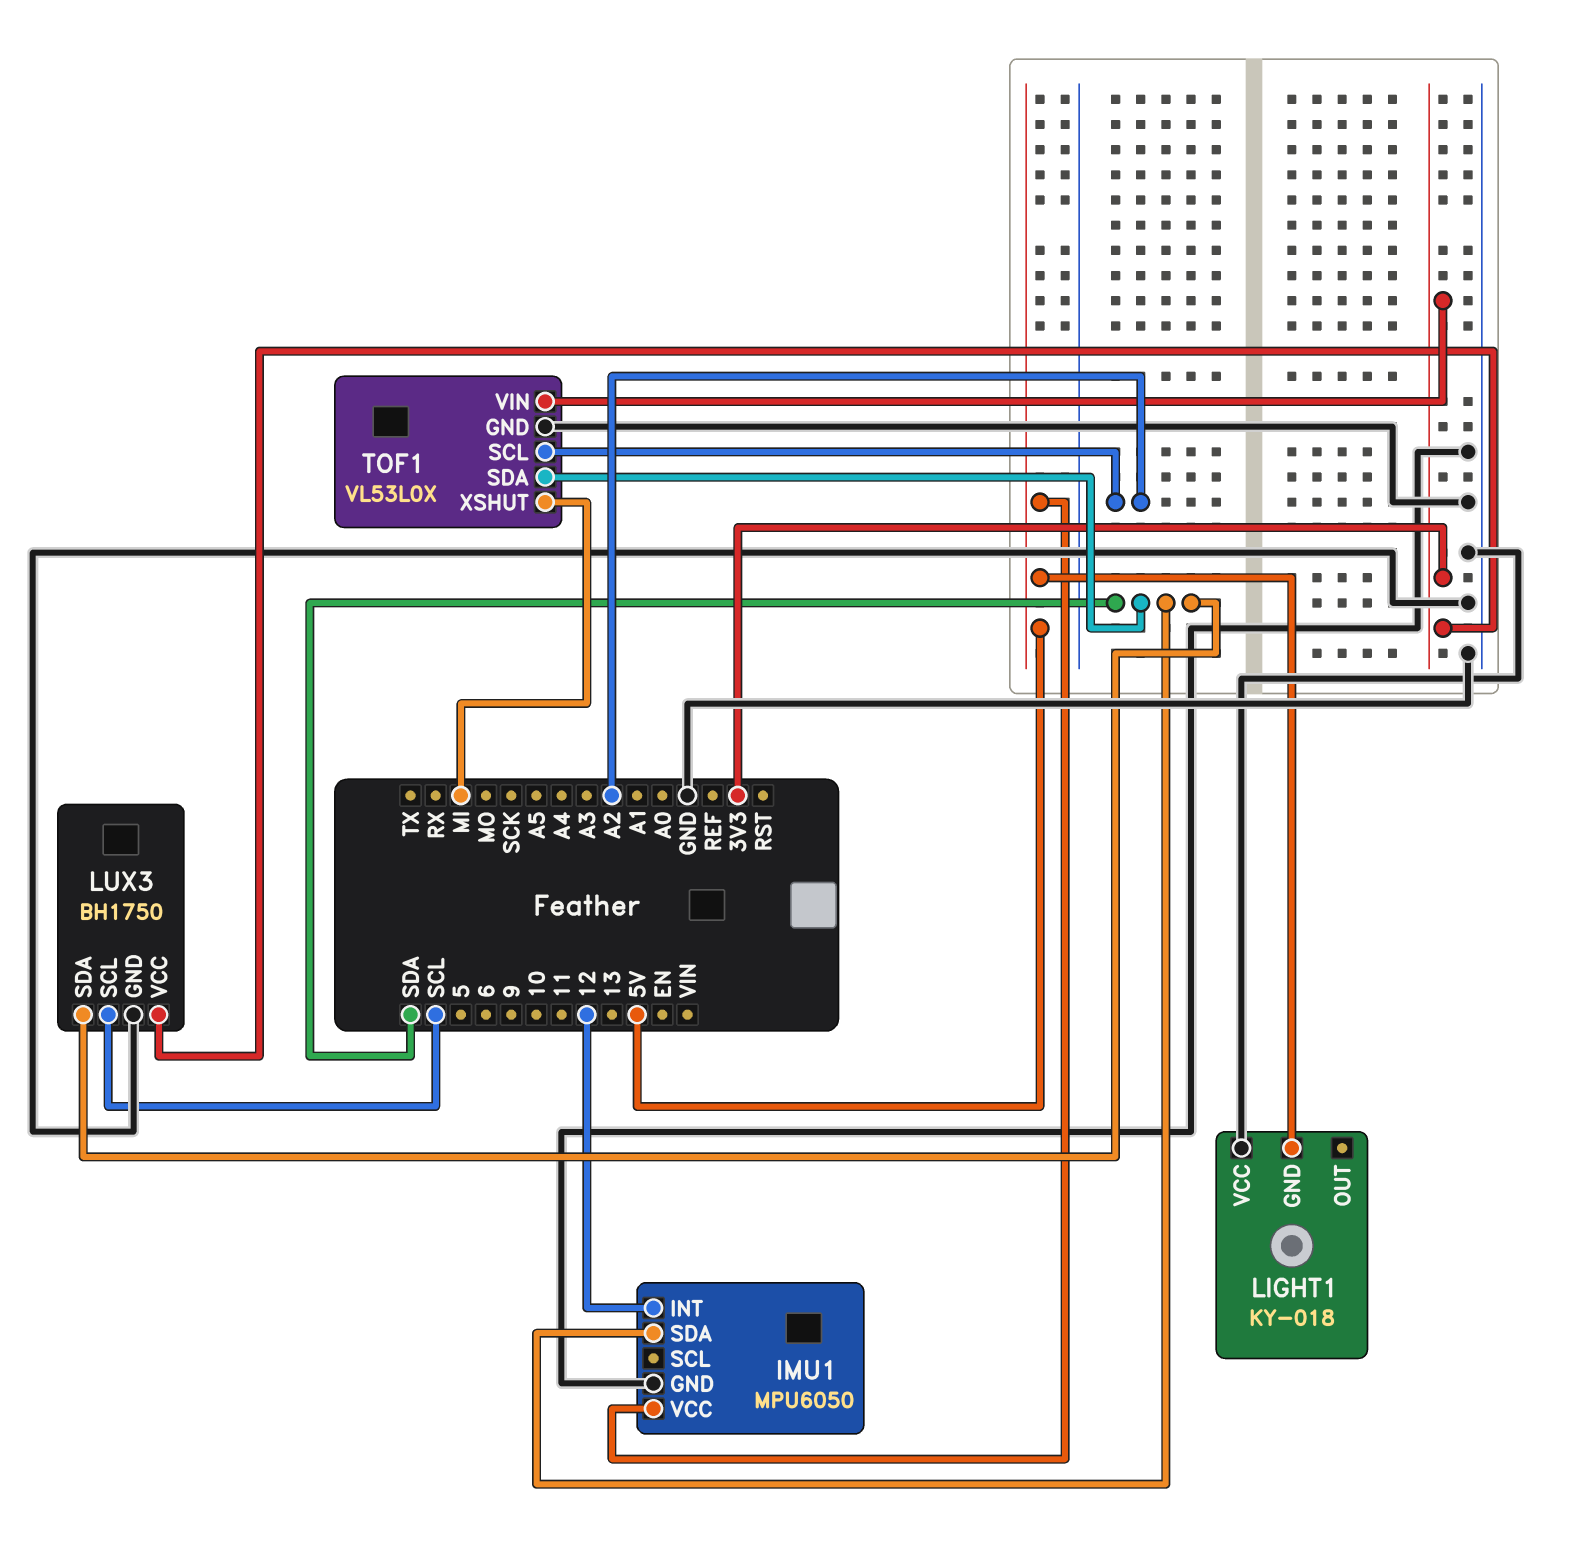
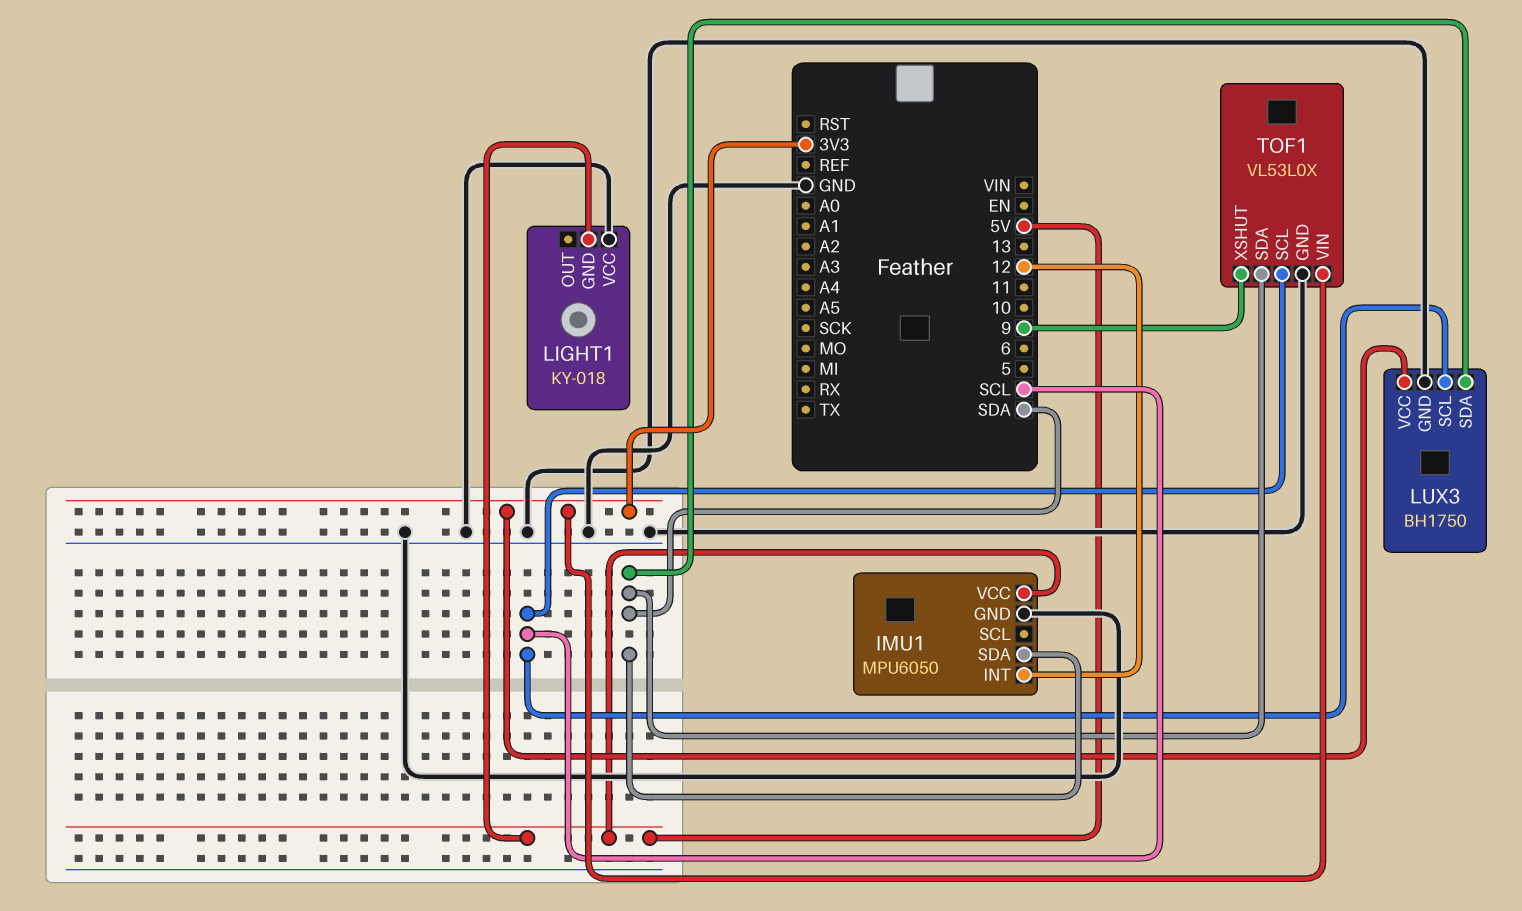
TOF1 pin SCL: A2 -> SCL
TOF1 pin XSHUT: MI -> 9

